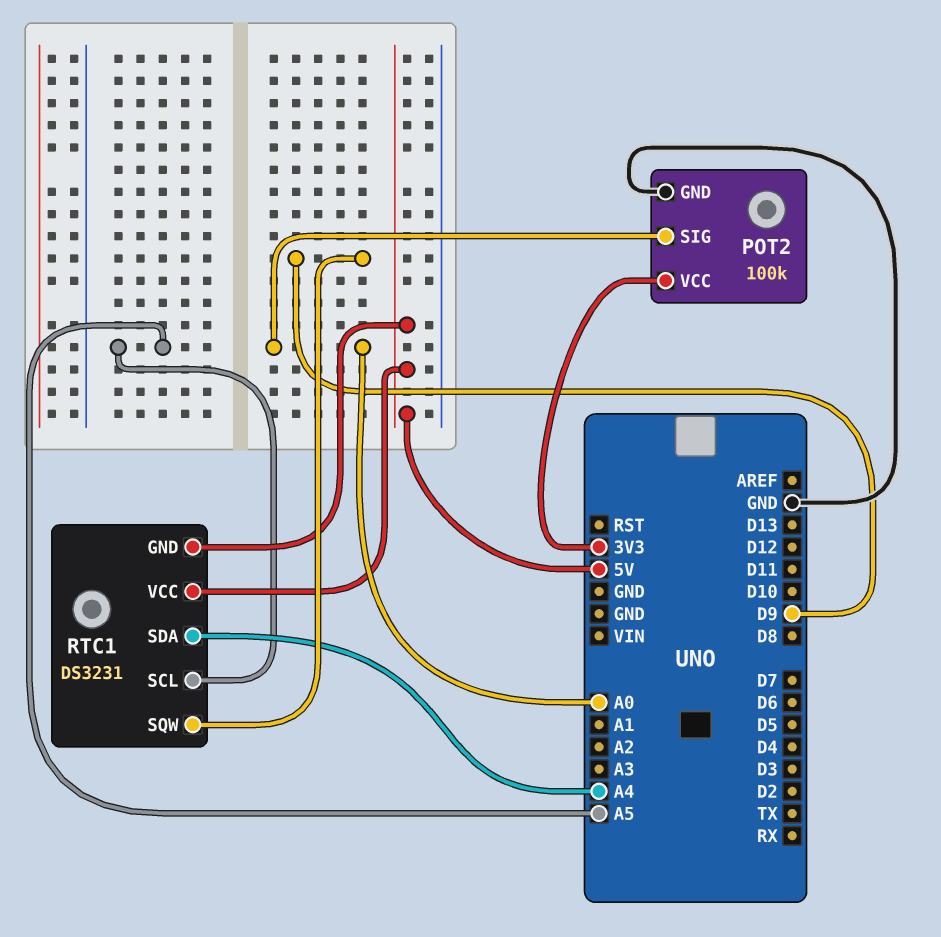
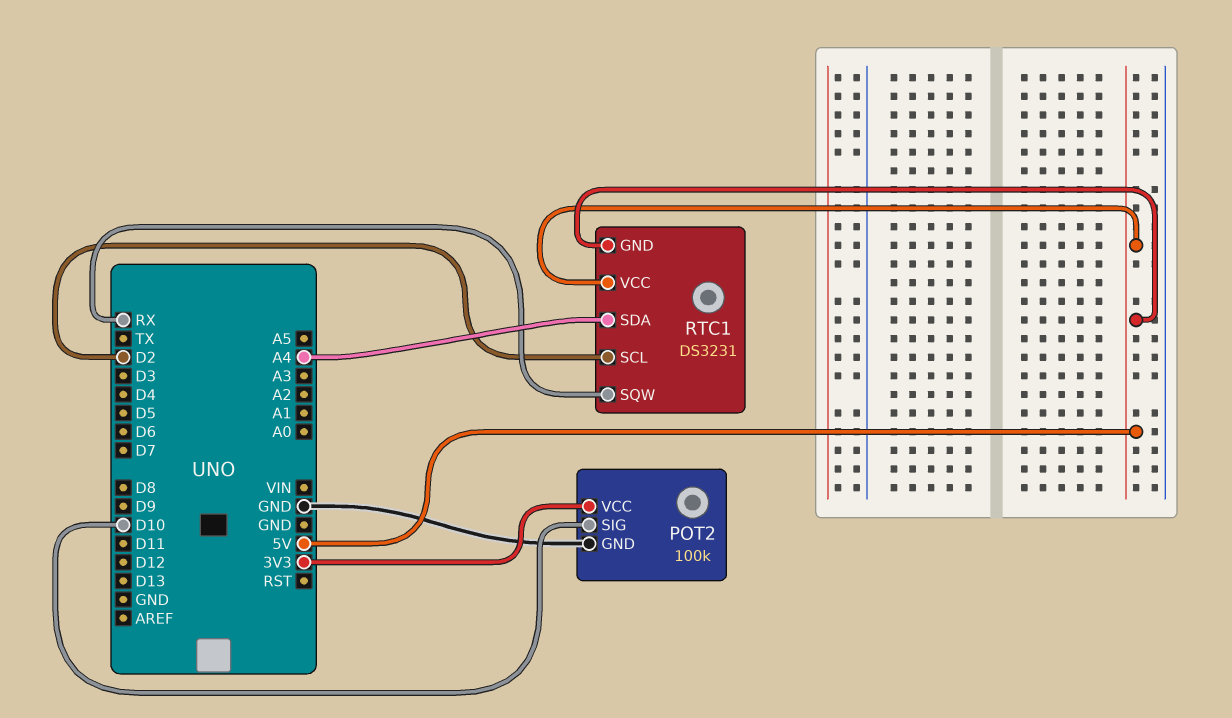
POT2 pin SIG: A0 -> D10
RTC1 pin SCL: A5 -> D2
RTC1 pin SQW: D9 -> RX

